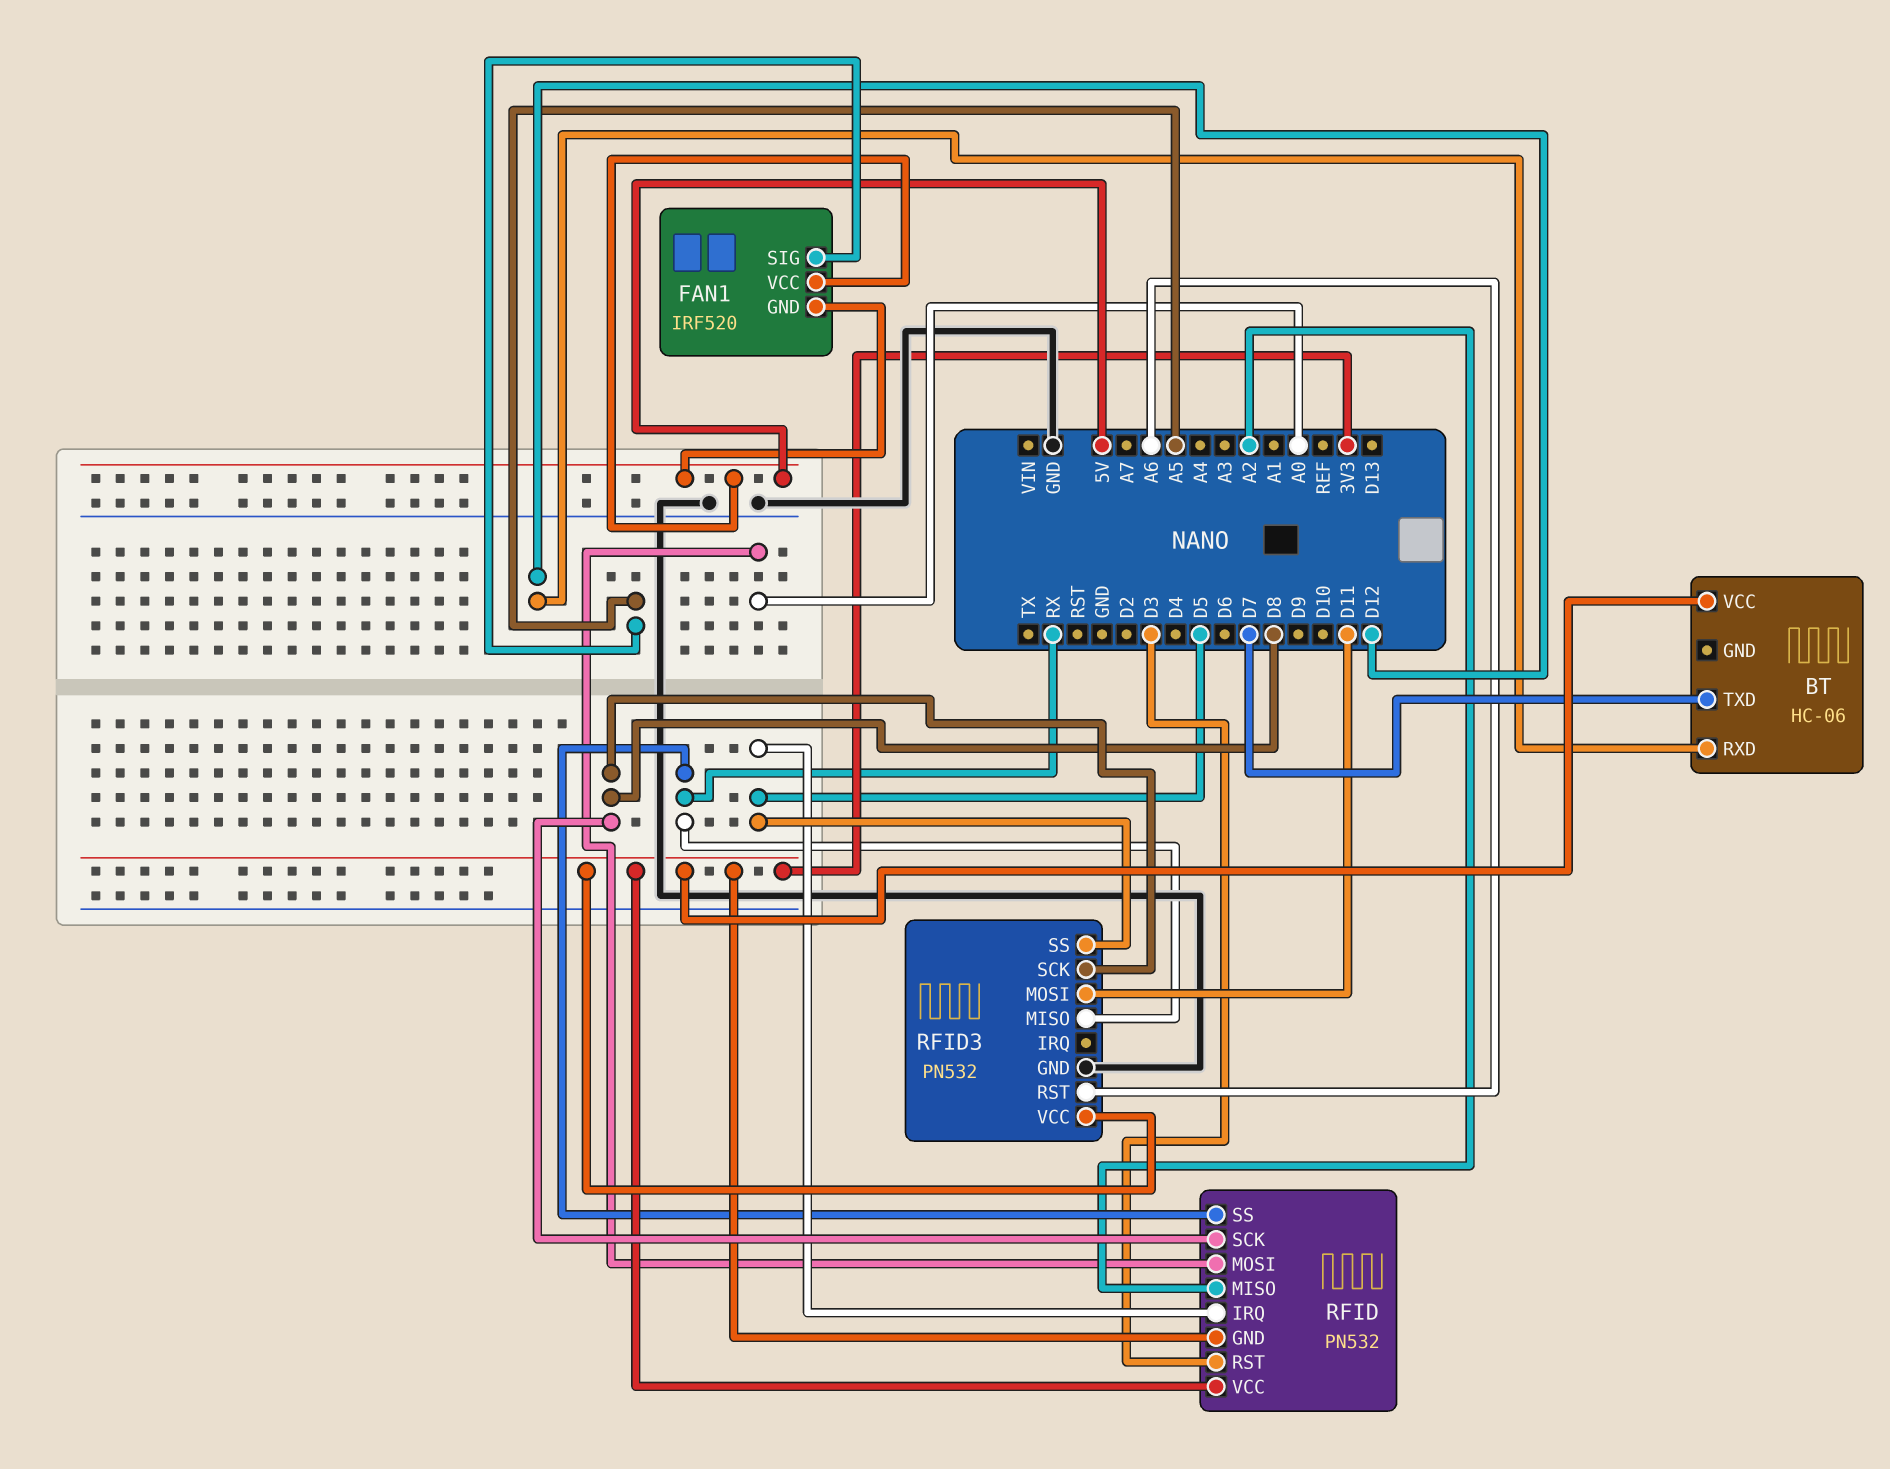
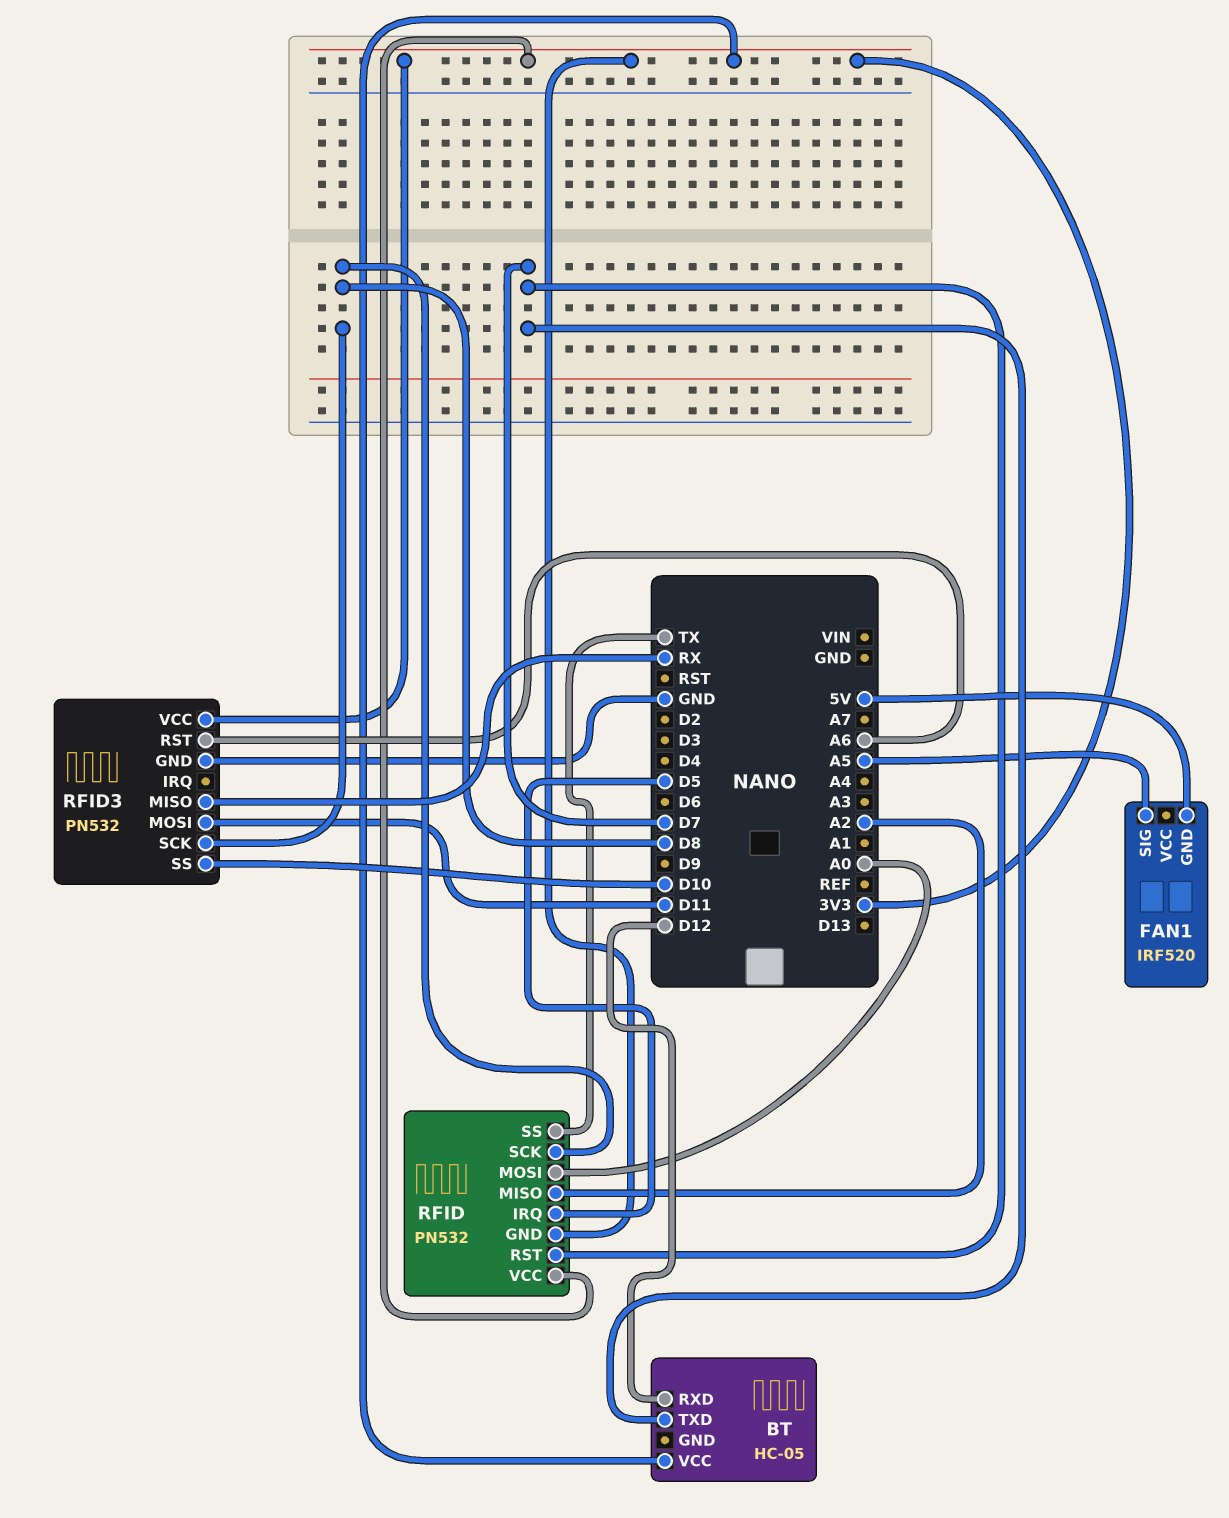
BT: HC-06 -> HC-05
FAN1 pin VCC: 5V -> none
RFID pin RST: D3 -> D7
RFID pin SS: RX -> TX
RFID3 pin SS: D5 -> D10

